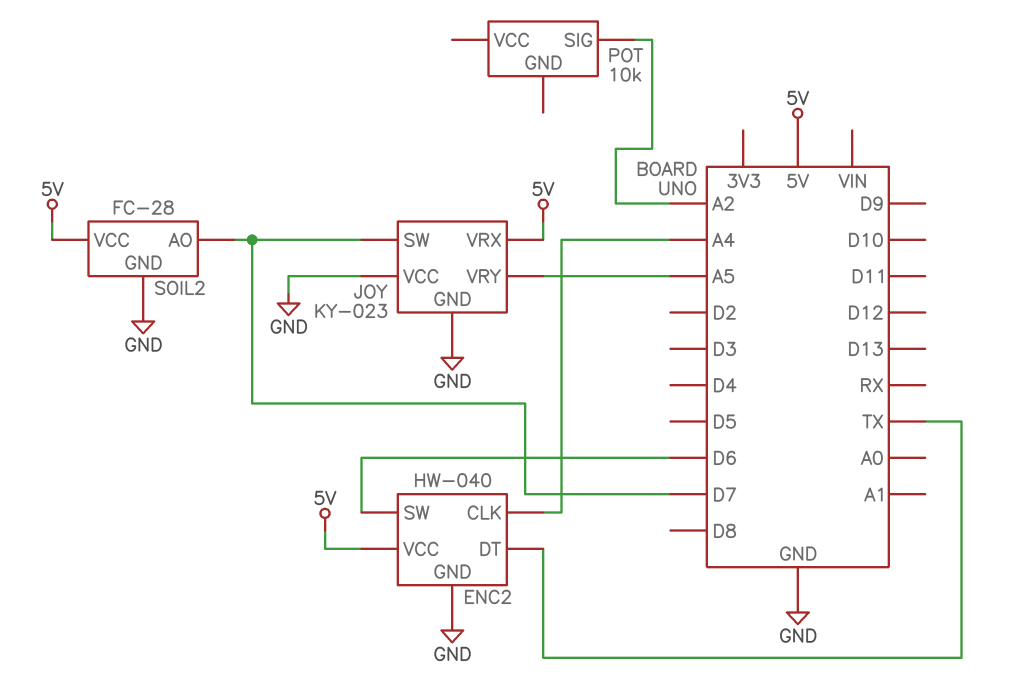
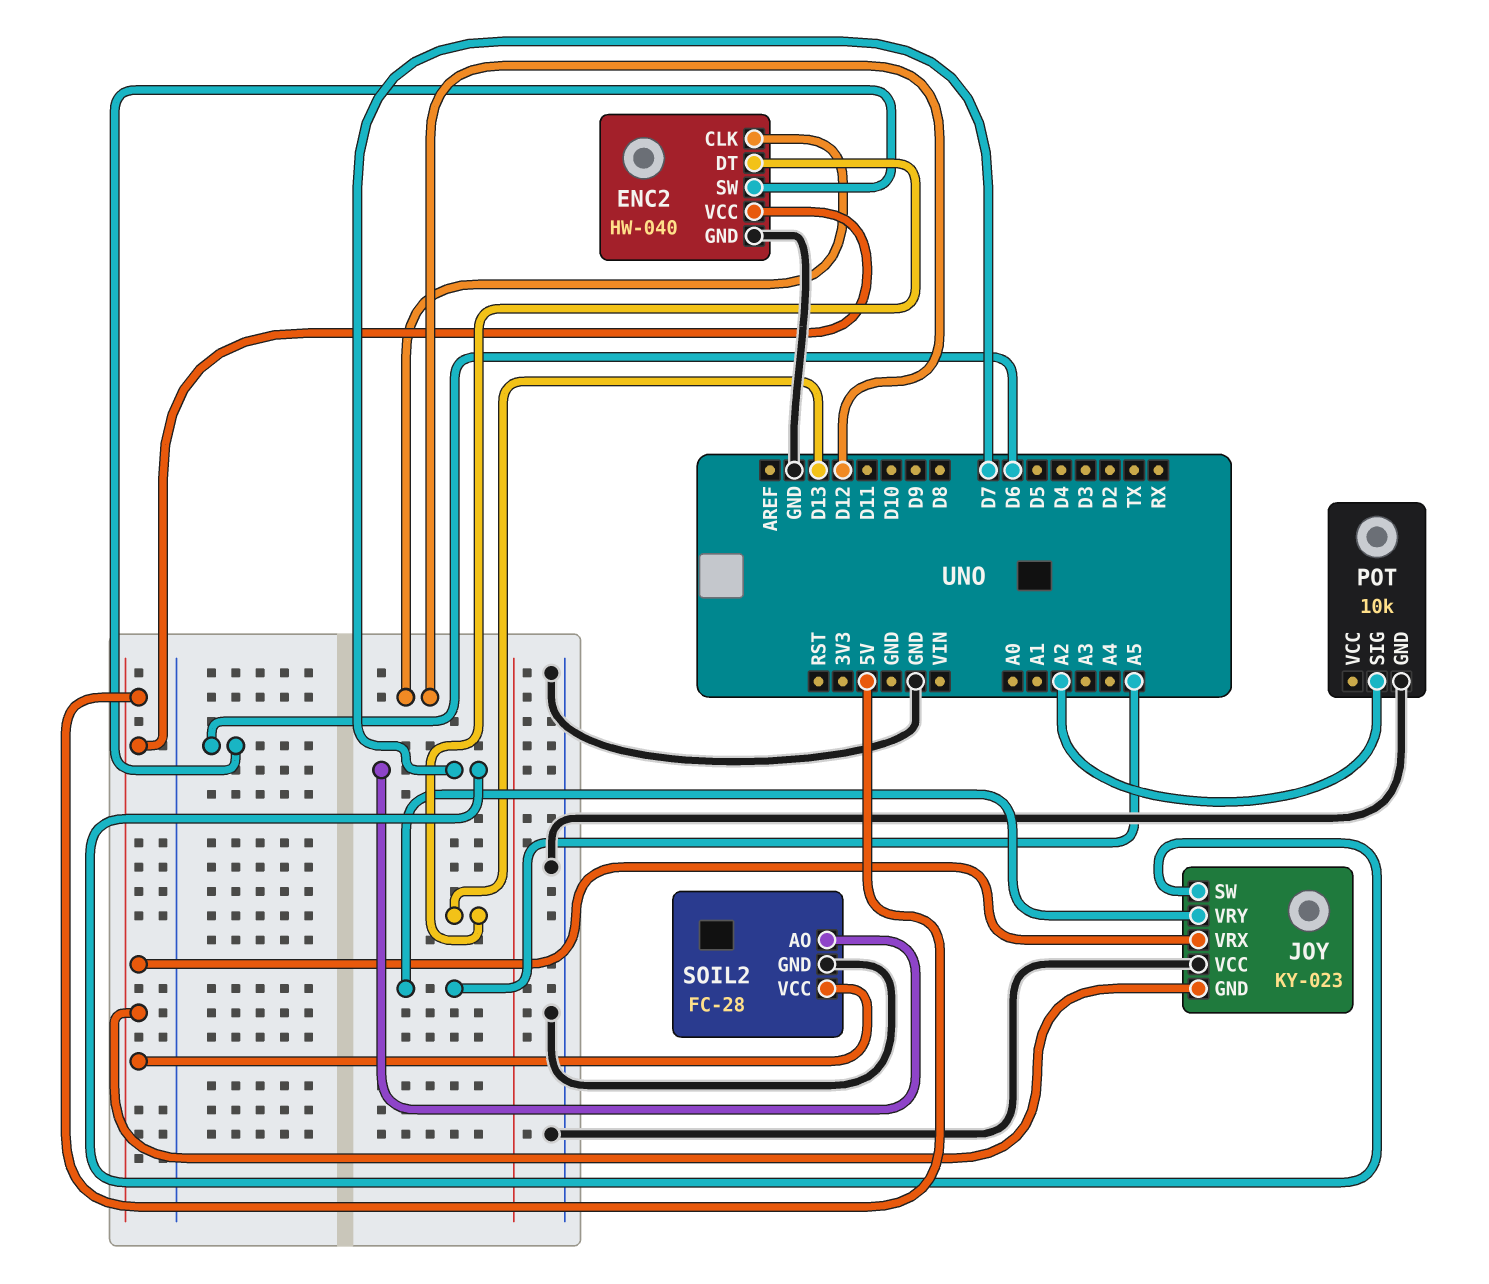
ENC2 pin CLK: A4 -> D12
ENC2 pin DT: TX -> D13
JOY pin GND: GND -> 5V
POT pin GND: none -> GND

